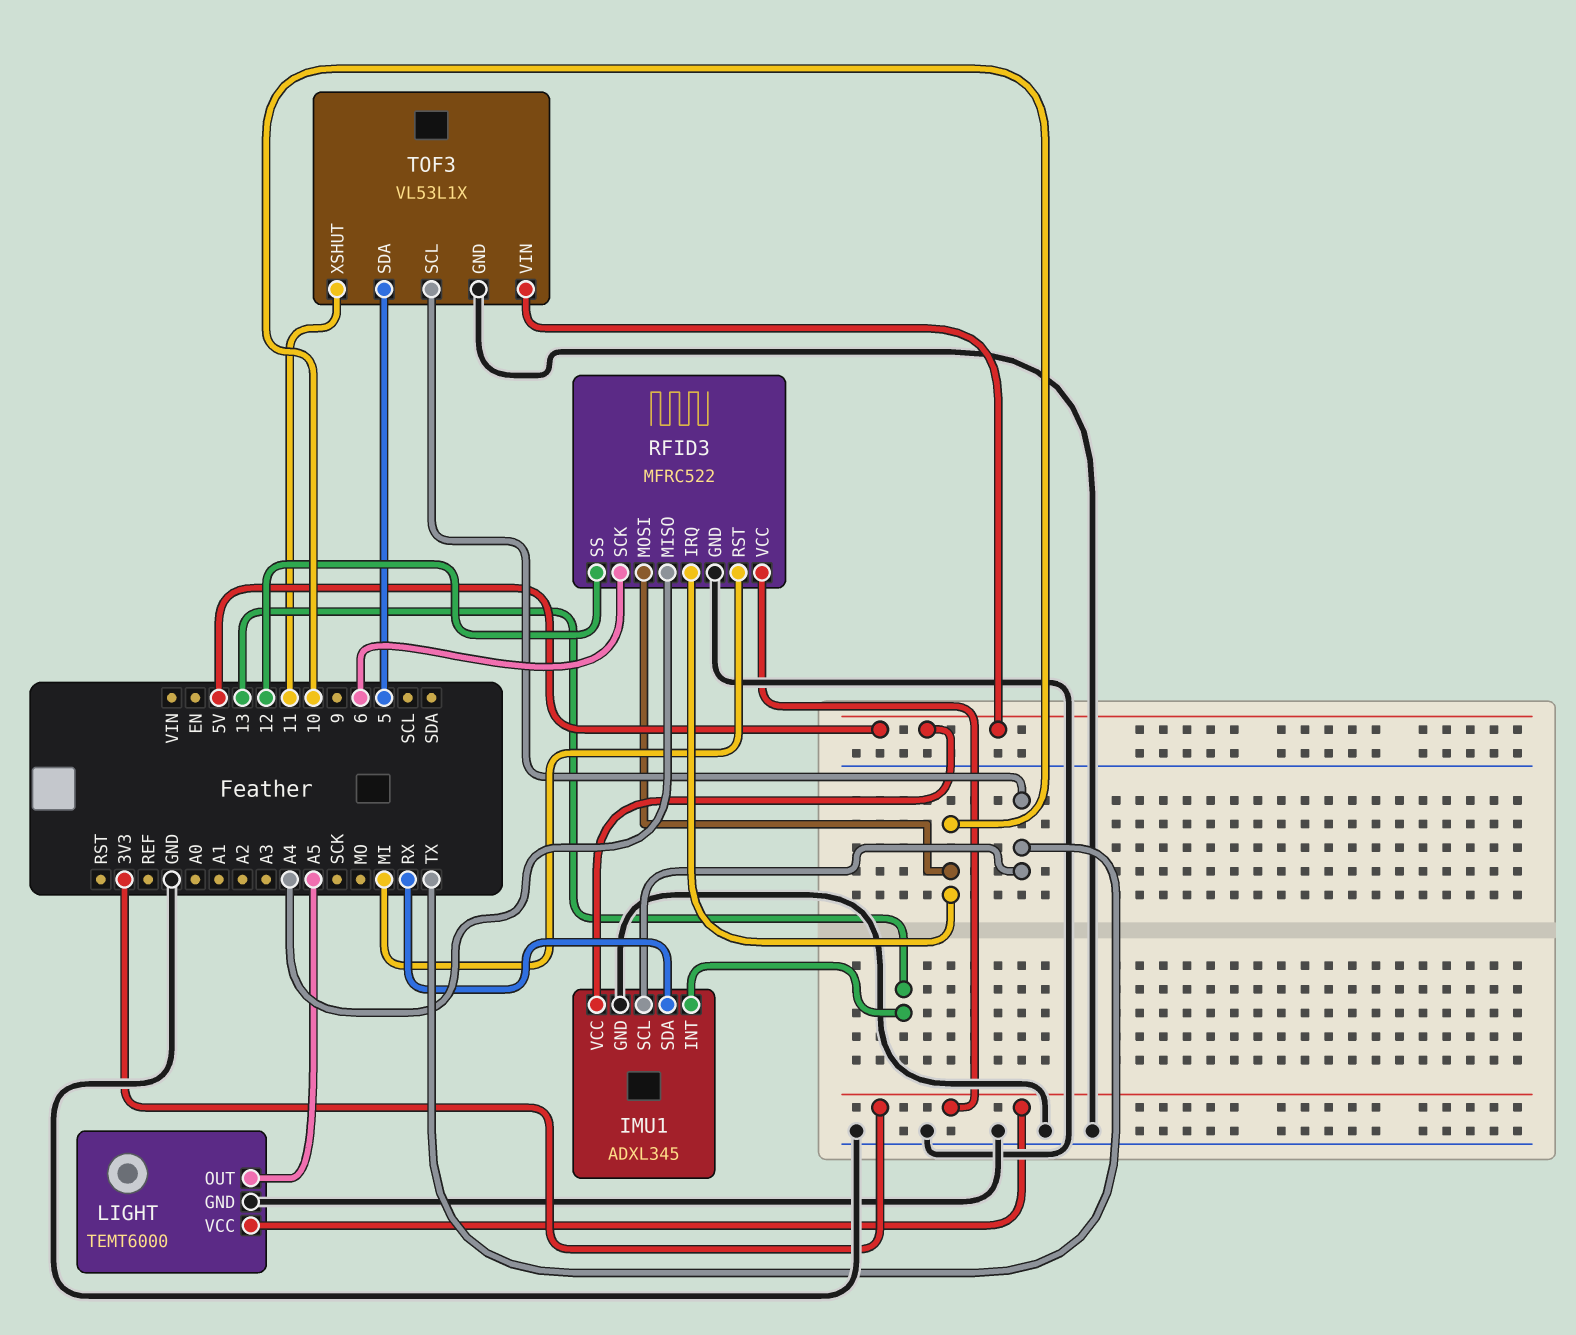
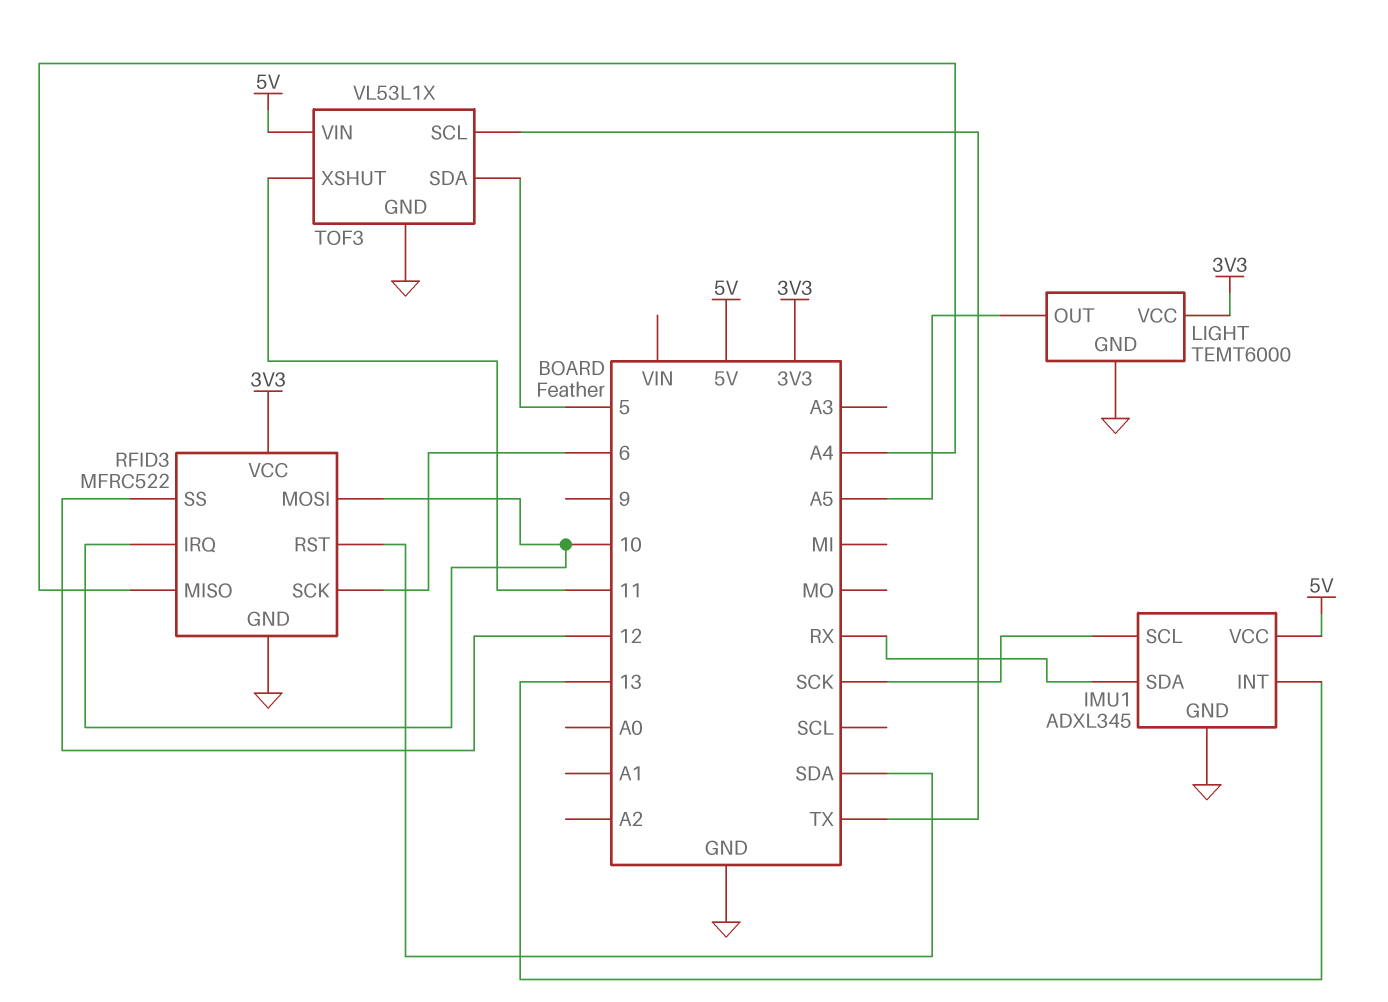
IMU1 pin SCL: TX -> SCK
RFID3 pin RST: MI -> SDA

